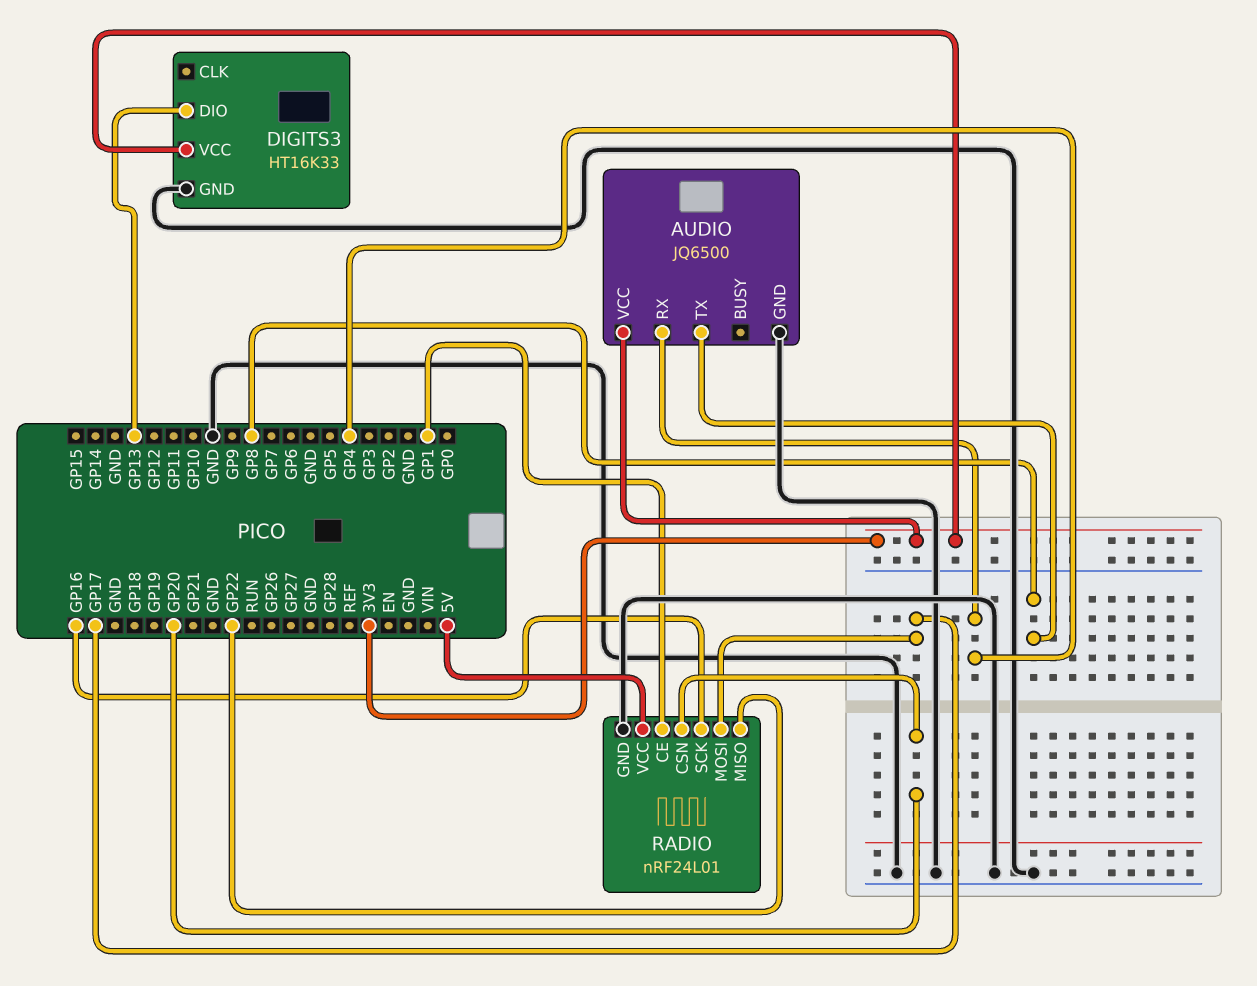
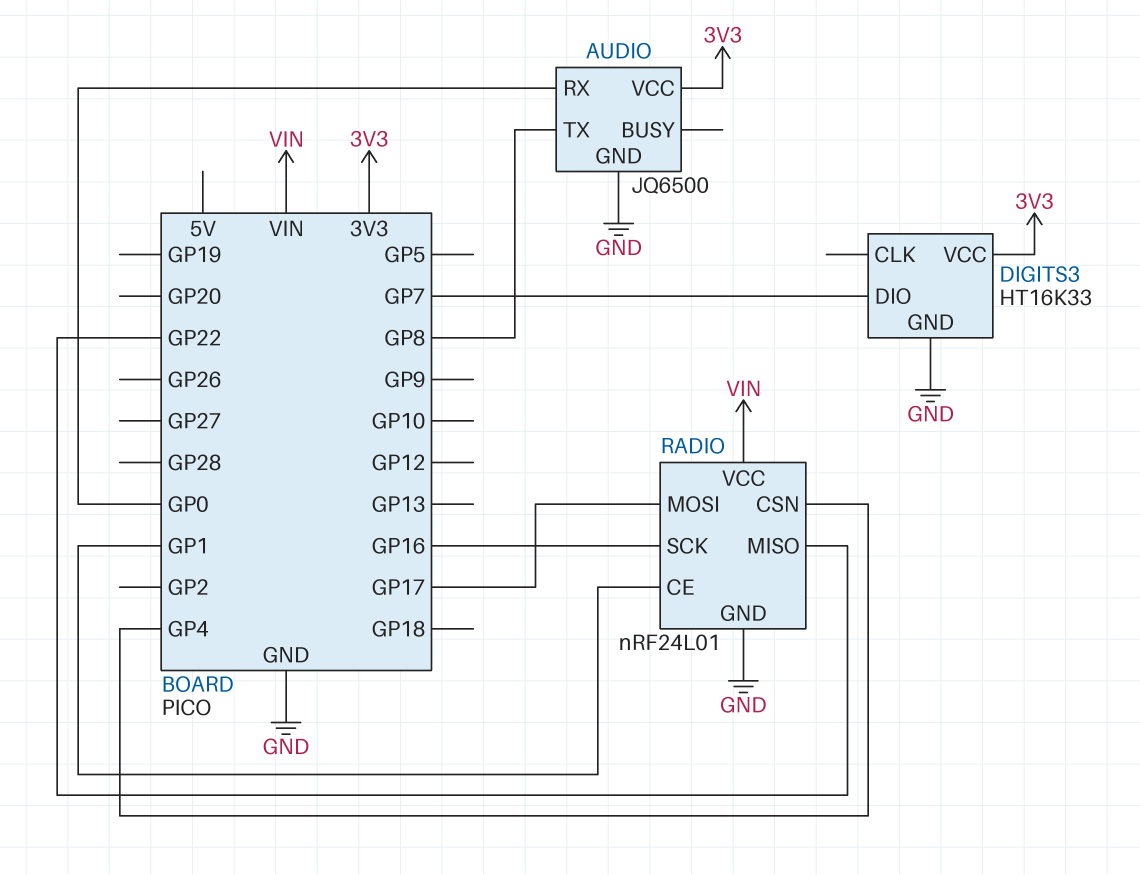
AUDIO pin RX: GP4 -> GP0
DIGITS3 pin DIO: GP13 -> GP7
RADIO pin CSN: GP20 -> GP4
RADIO pin VCC: 5V -> VIN

